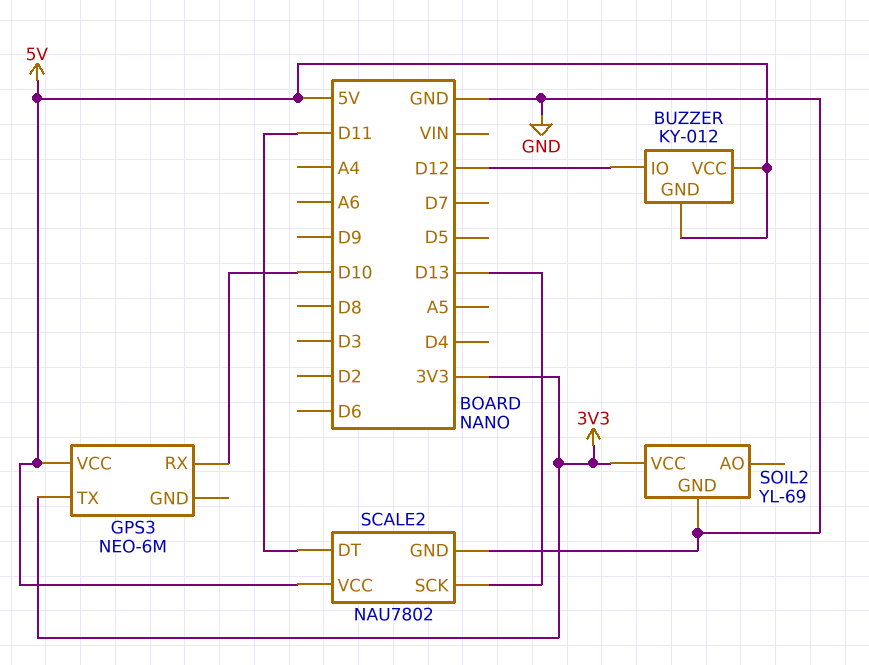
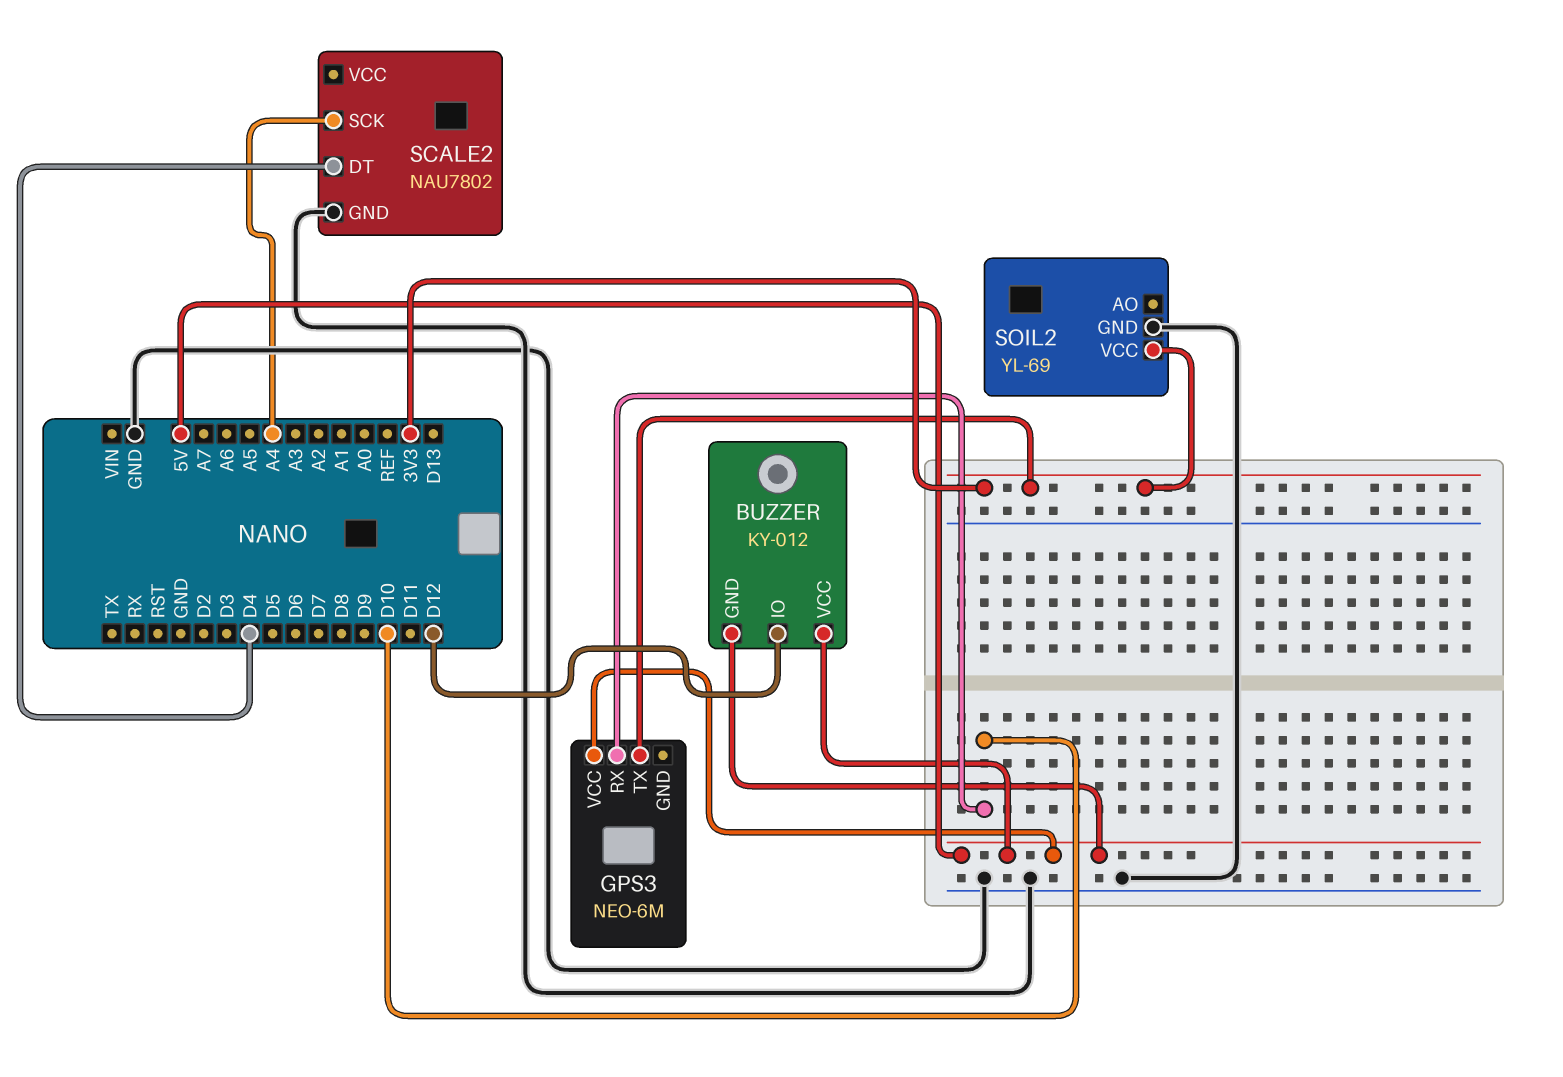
SCALE2 pin DT: D11 -> D4
SCALE2 pin SCK: D13 -> A4
SCALE2 pin VCC: 5V -> none

